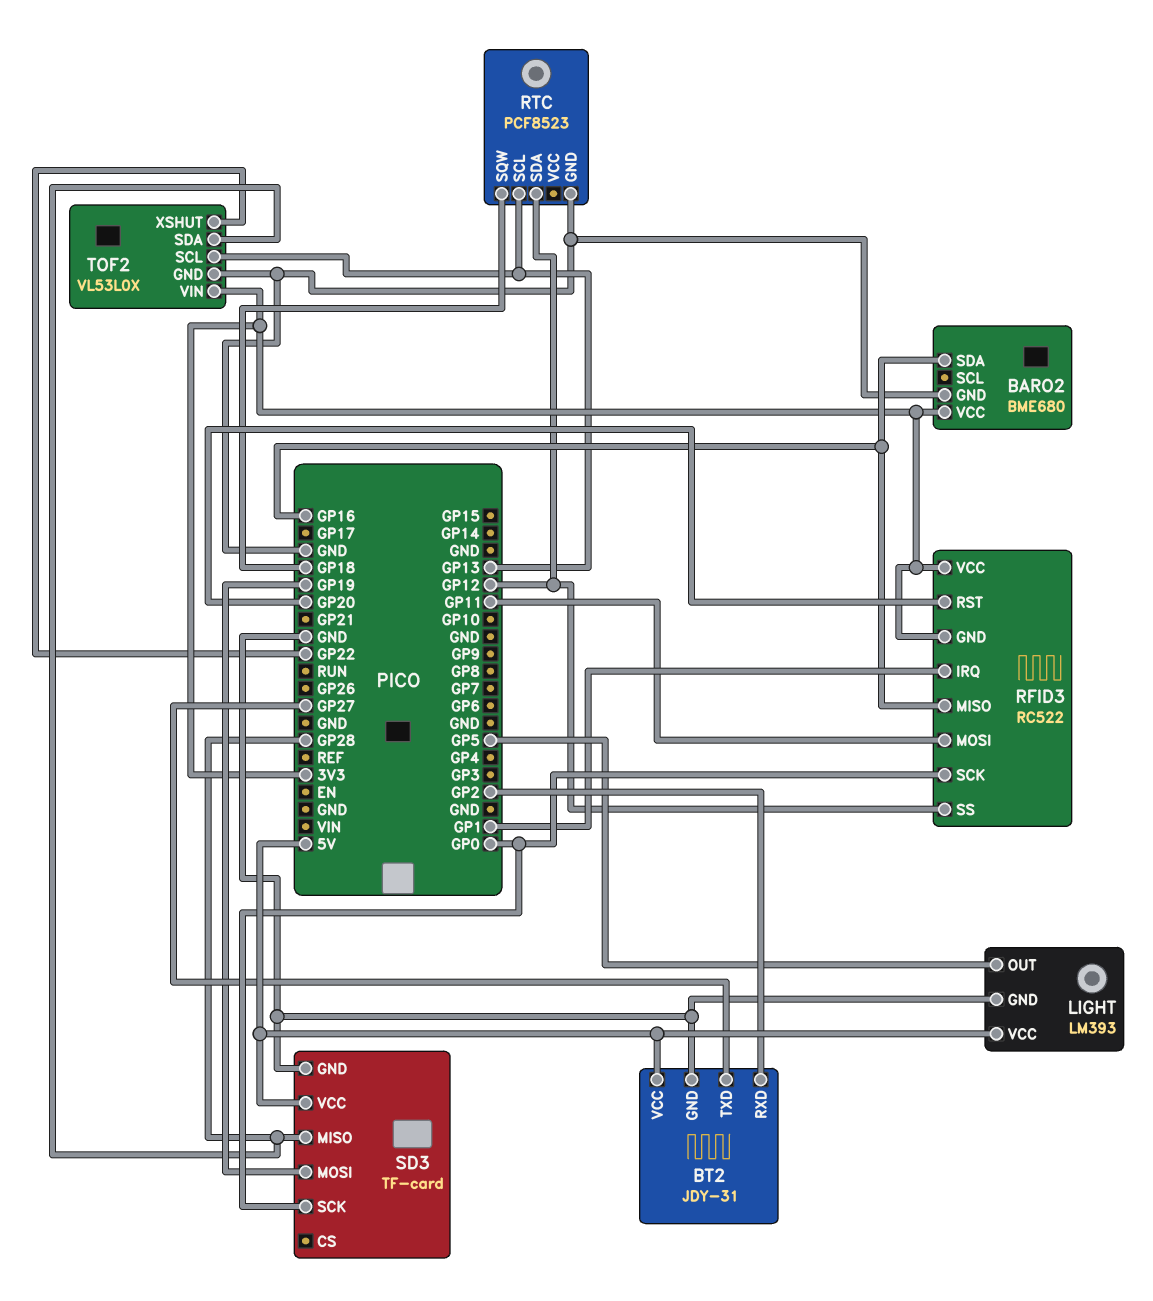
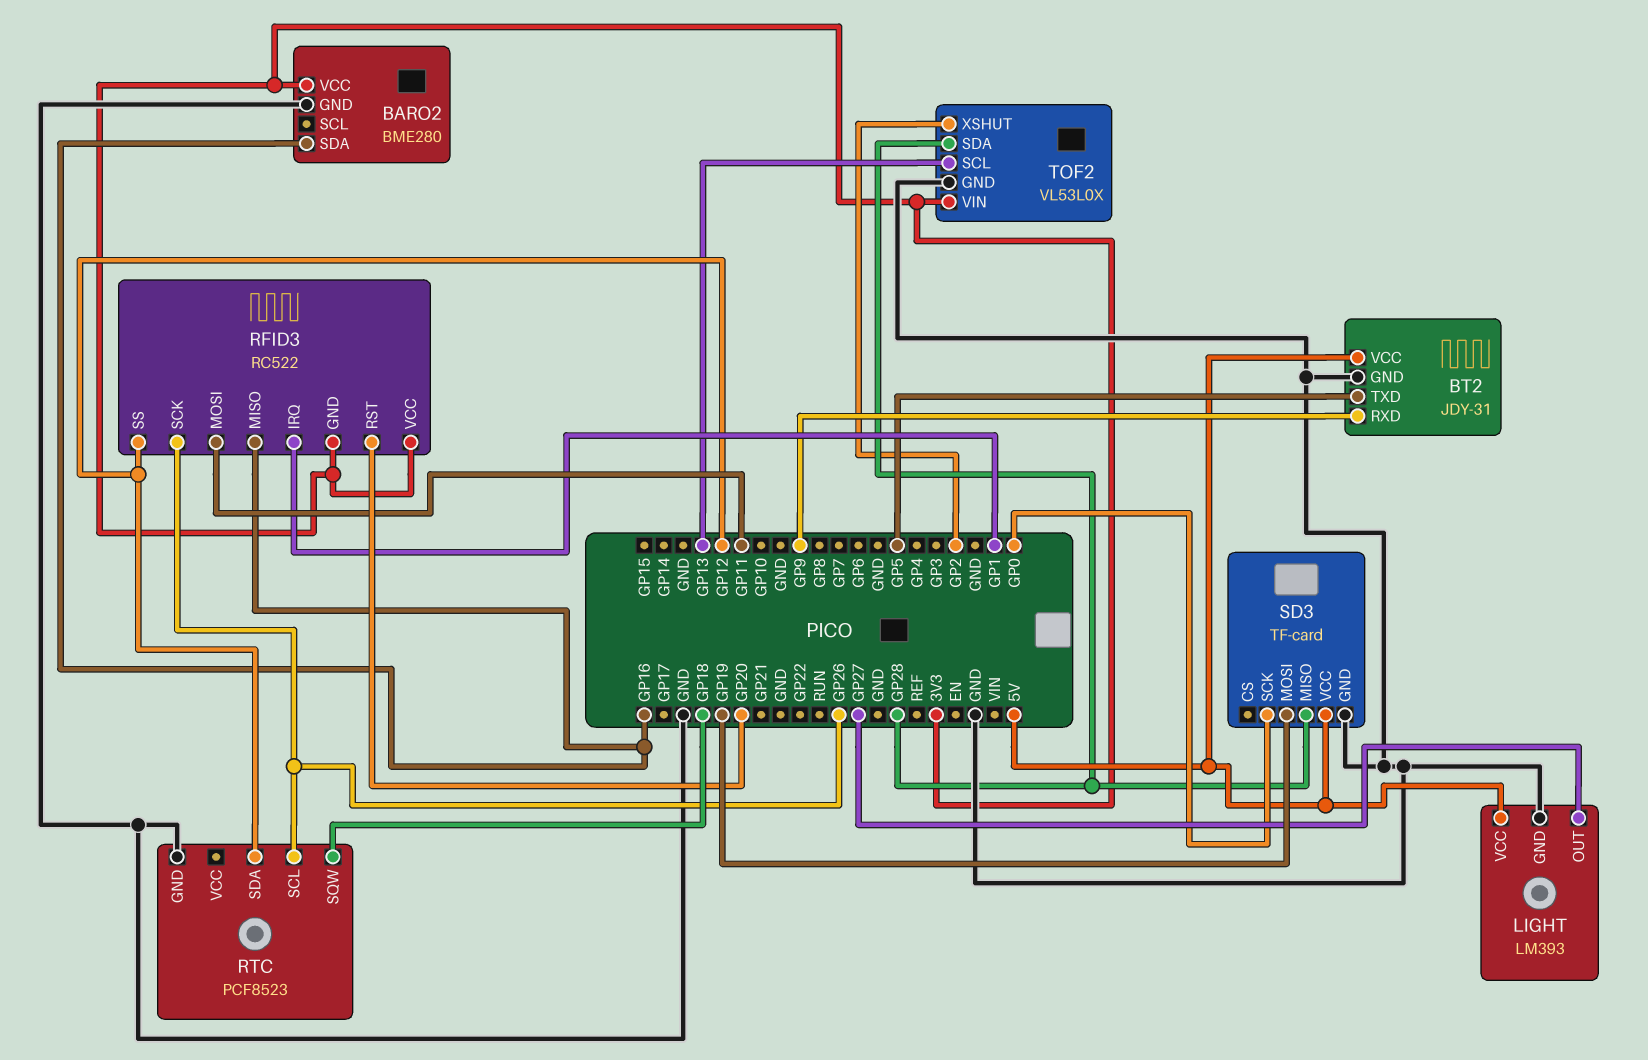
BARO2: BME680 -> BME280
BT2 pin RXD: GP2 -> GP9
BT2 pin TXD: GP27 -> GP5
LIGHT pin OUT: GP5 -> GP27
RFID3 pin SCK: GP0 -> GP26
RTC pin SCL: GP13 -> GP26
TOF2 pin XSHUT: GP22 -> GP2

